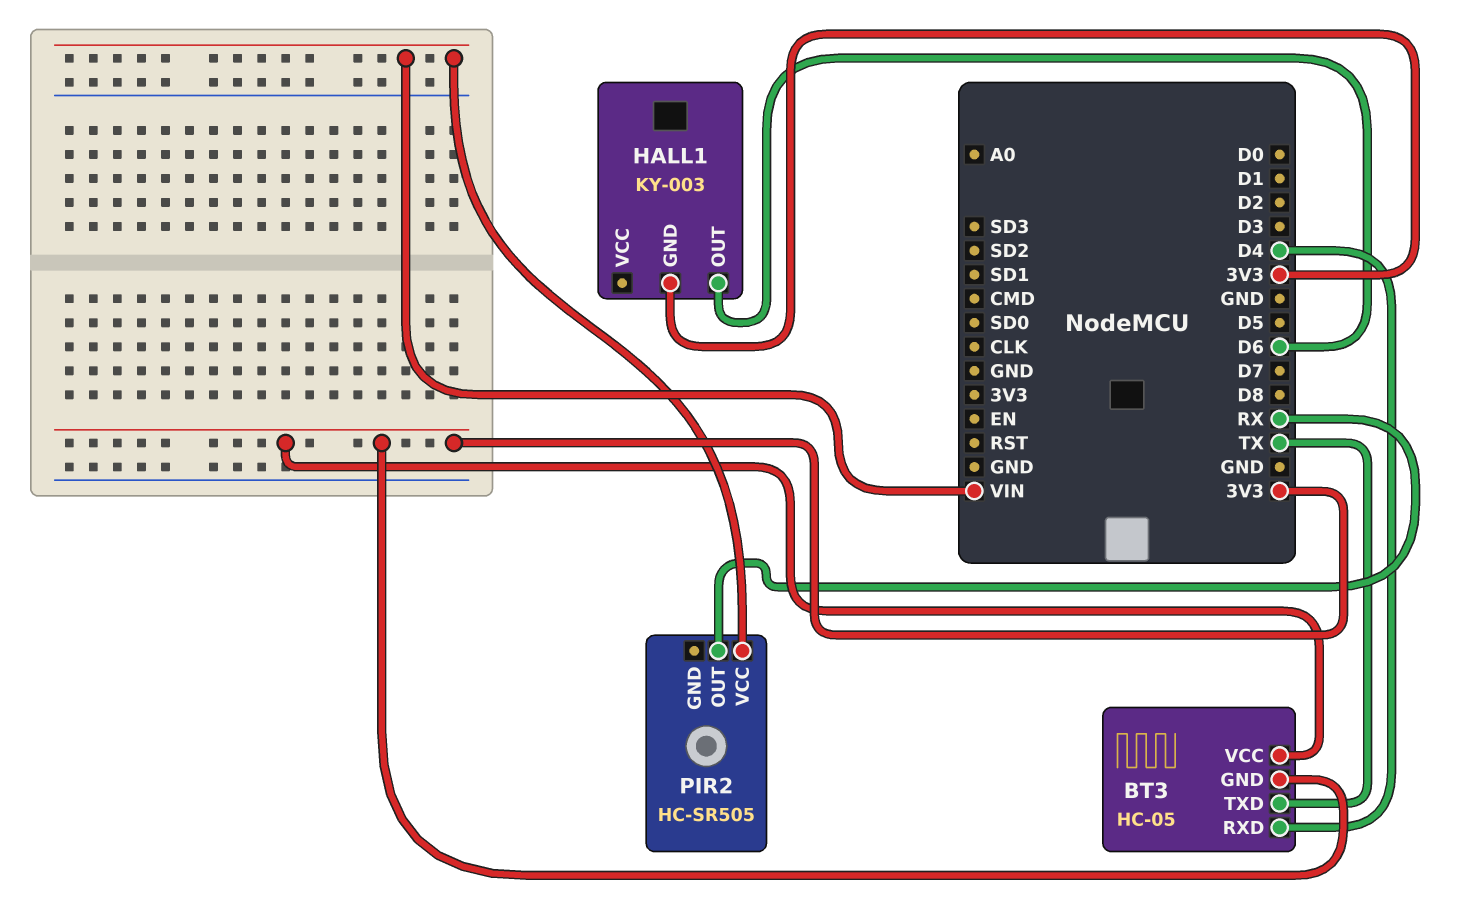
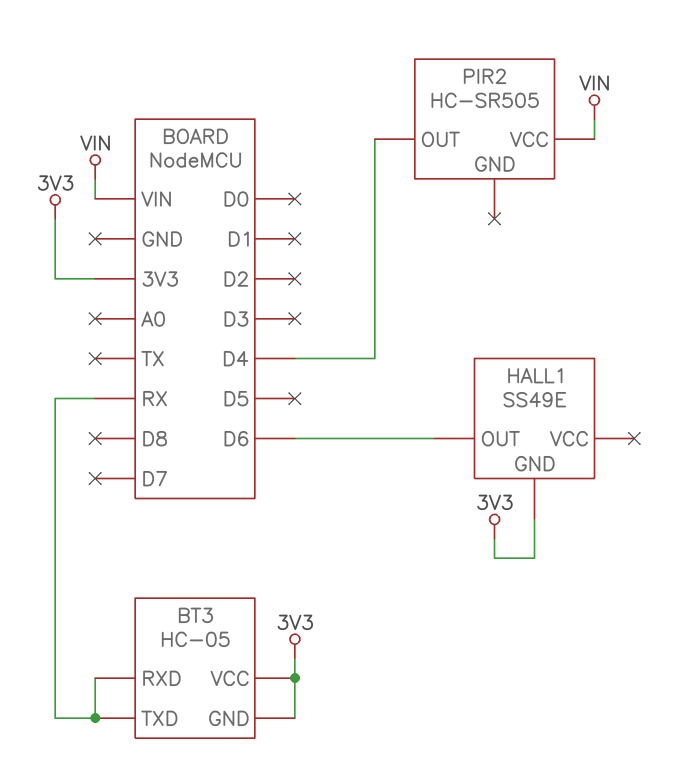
BT3 pin RXD: D4 -> RX
BT3 pin TXD: TX -> RX
HALL1: KY-003 -> SS49E
PIR2 pin OUT: RX -> D4

